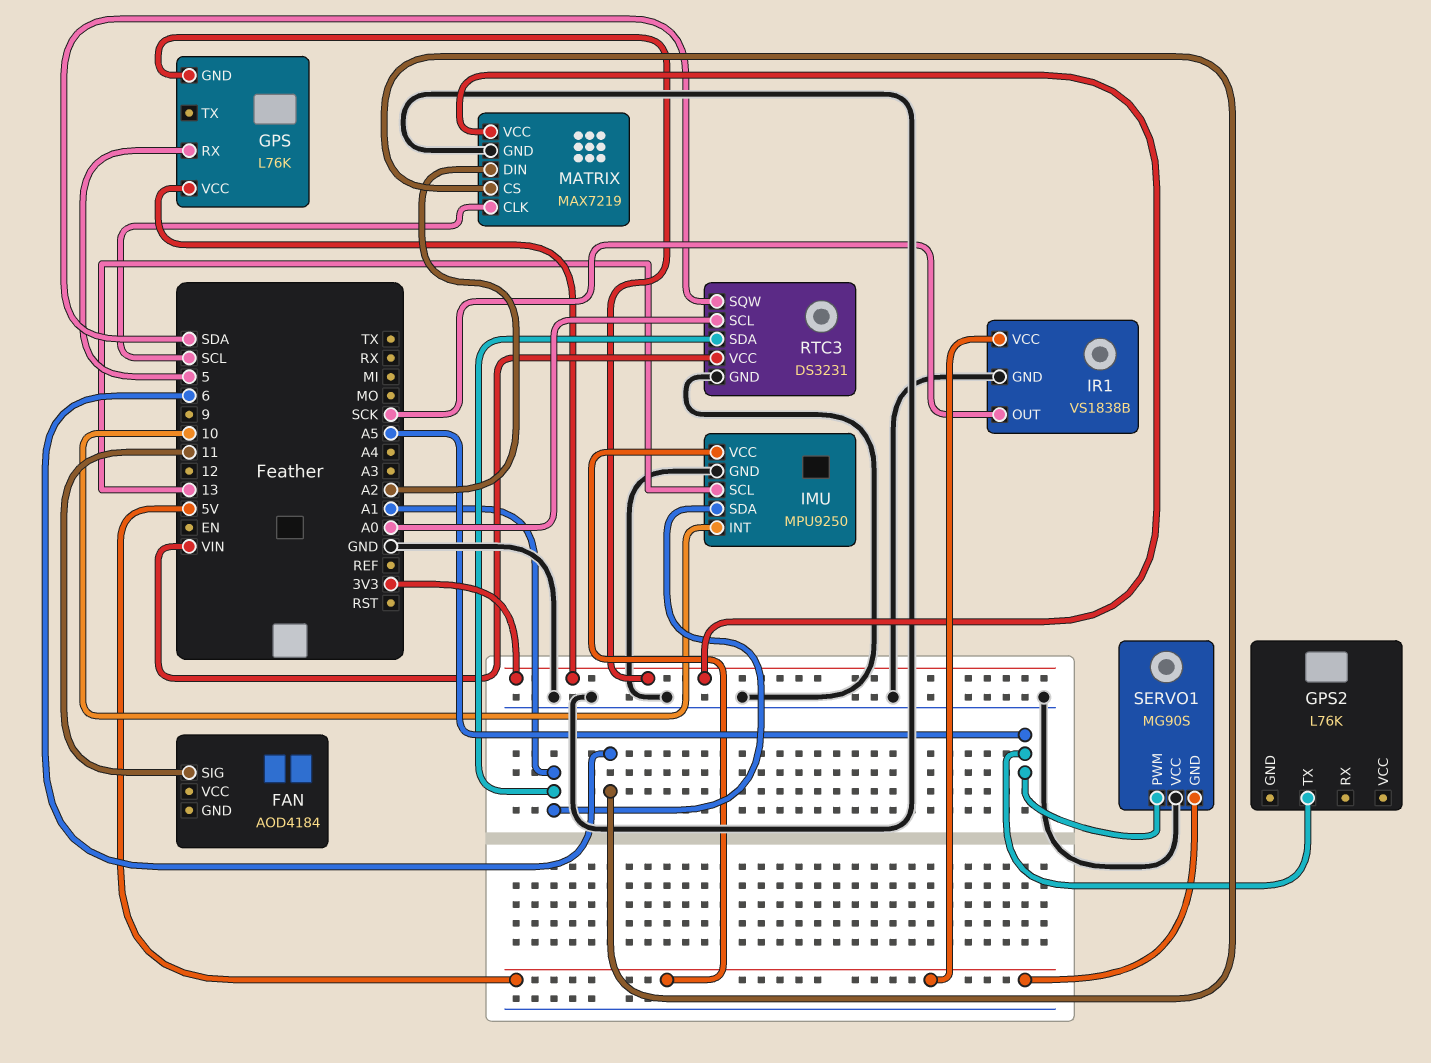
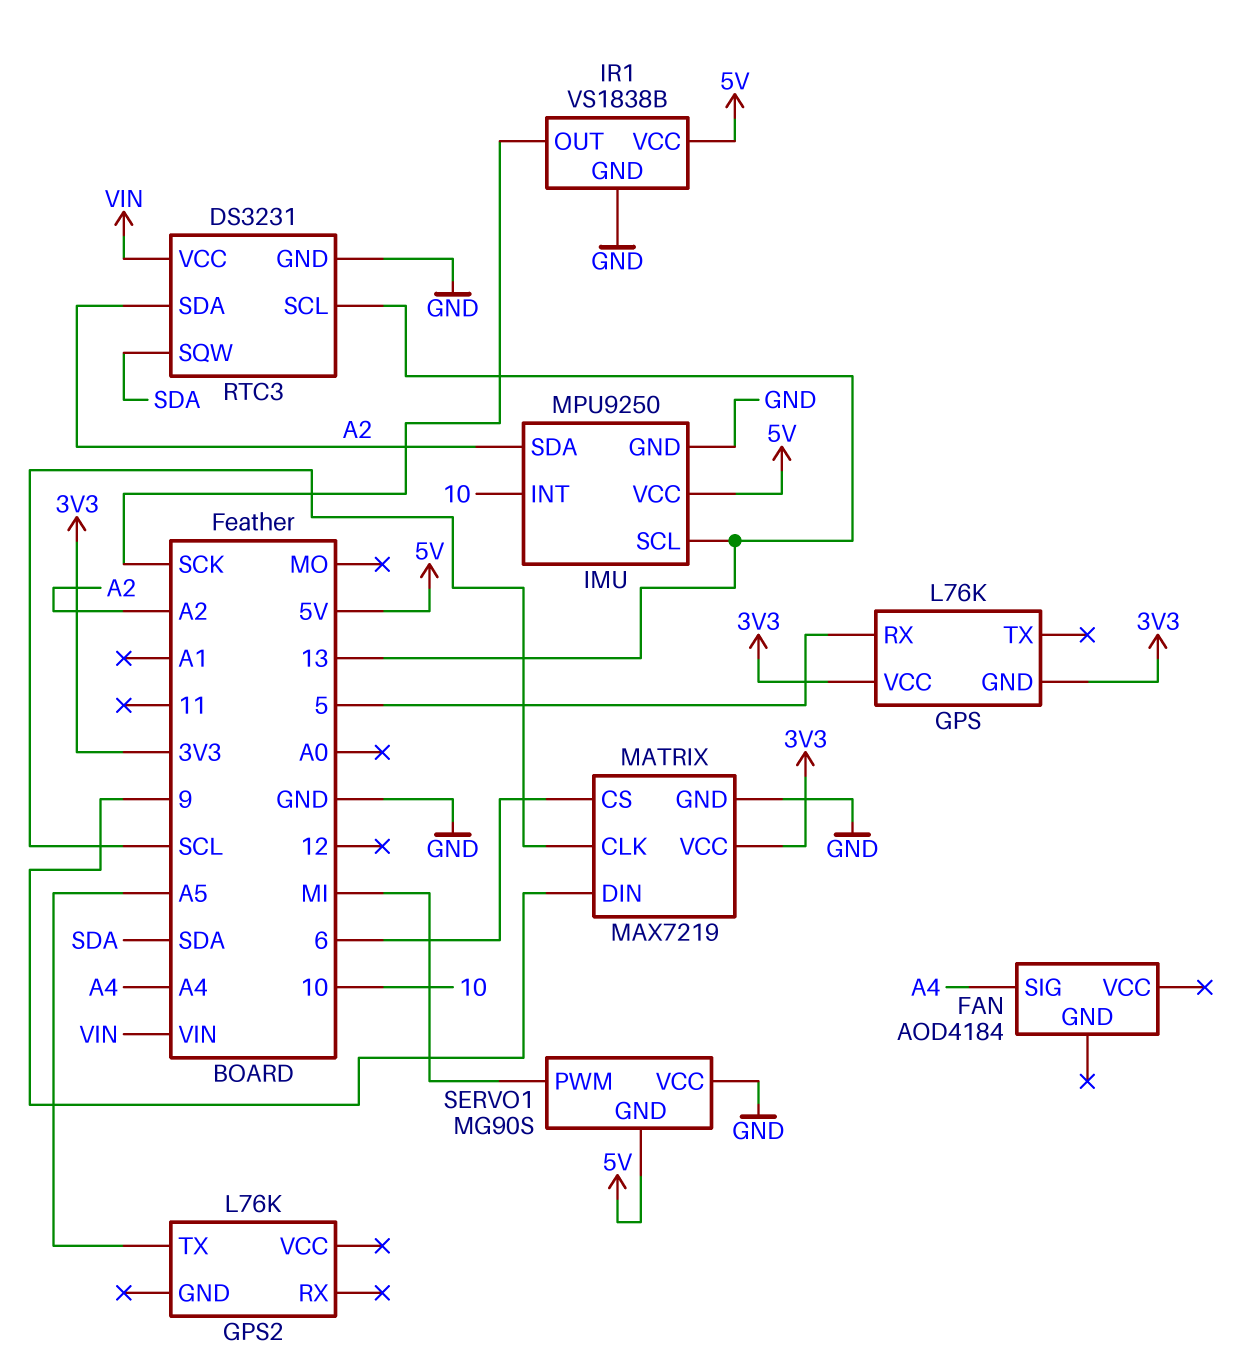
FAN pin SIG: 11 -> A4
IMU pin SDA: A1 -> A2
MATRIX pin DIN: A2 -> 9
RTC3 pin SCL: A0 -> 13
RTC3 pin SDA: A1 -> A2
SERVO1 pin PWM: A5 -> MI

